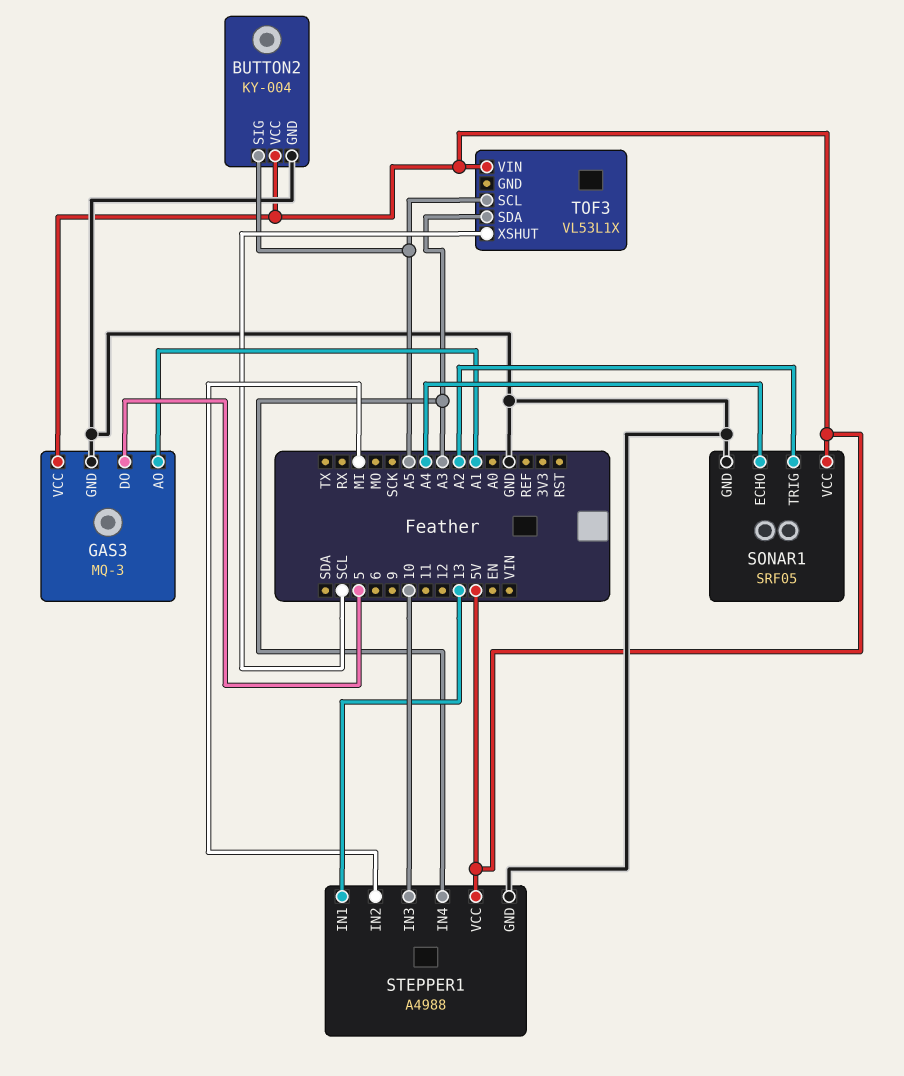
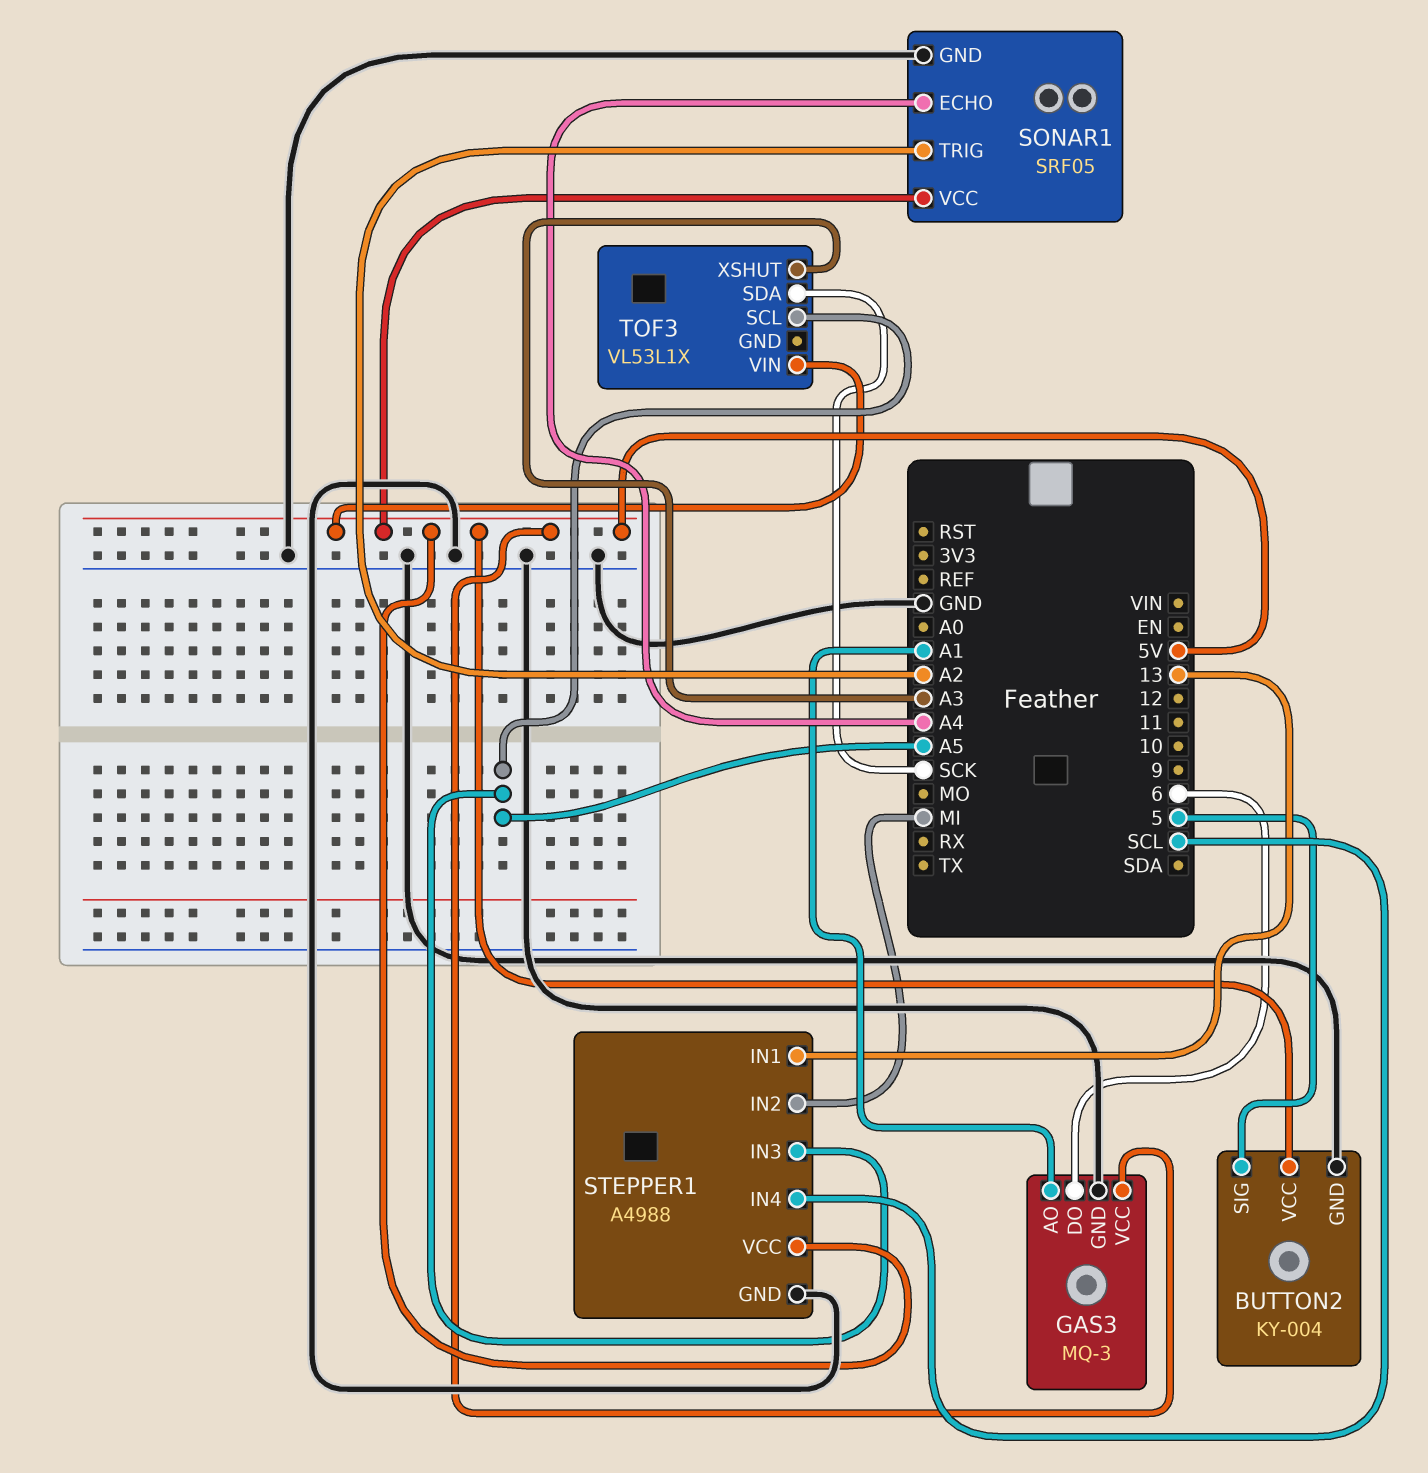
BUTTON2 pin SIG: A5 -> 5
GAS3 pin DO: 5 -> 6
STEPPER1 pin IN3: 10 -> A5
STEPPER1 pin IN4: A3 -> SCL
TOF3 pin SDA: A3 -> SCK
TOF3 pin XSHUT: SCL -> A3

